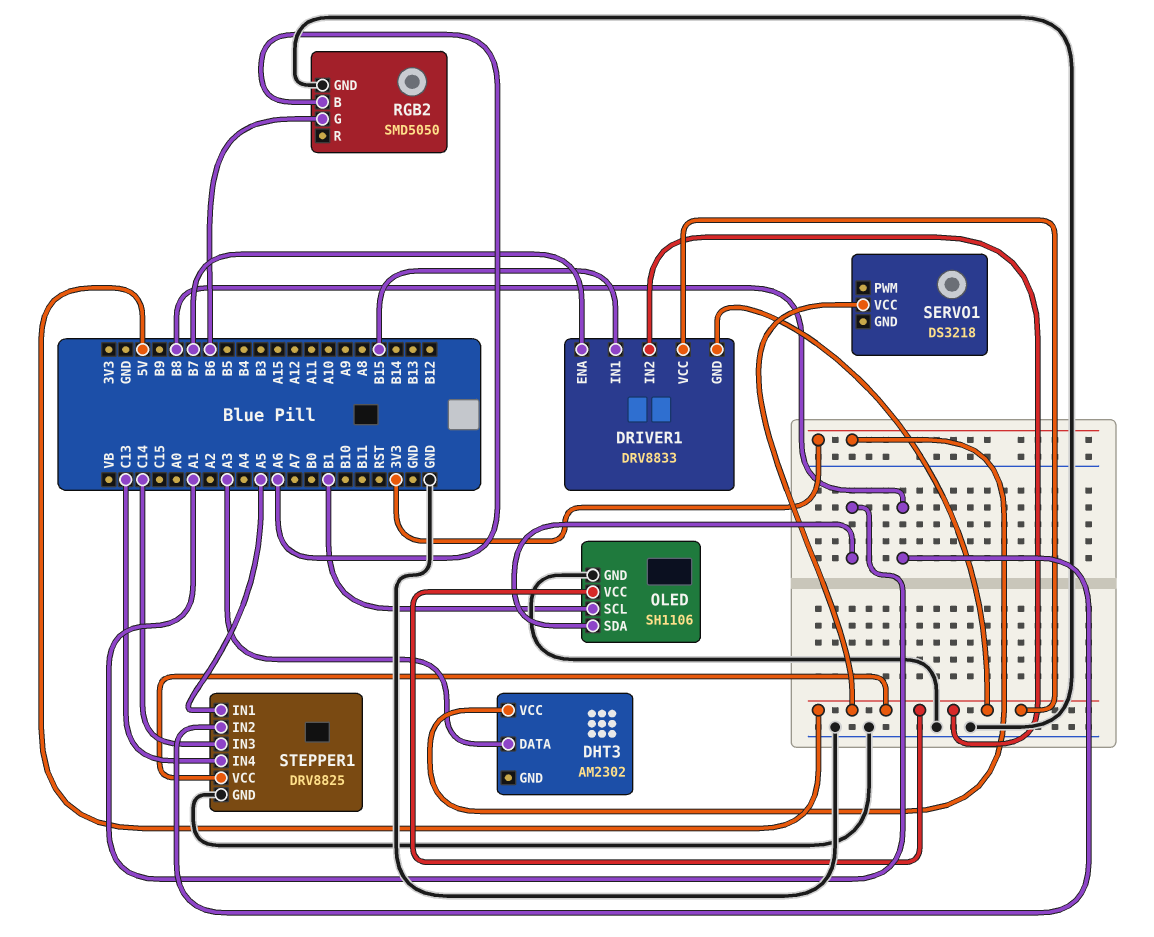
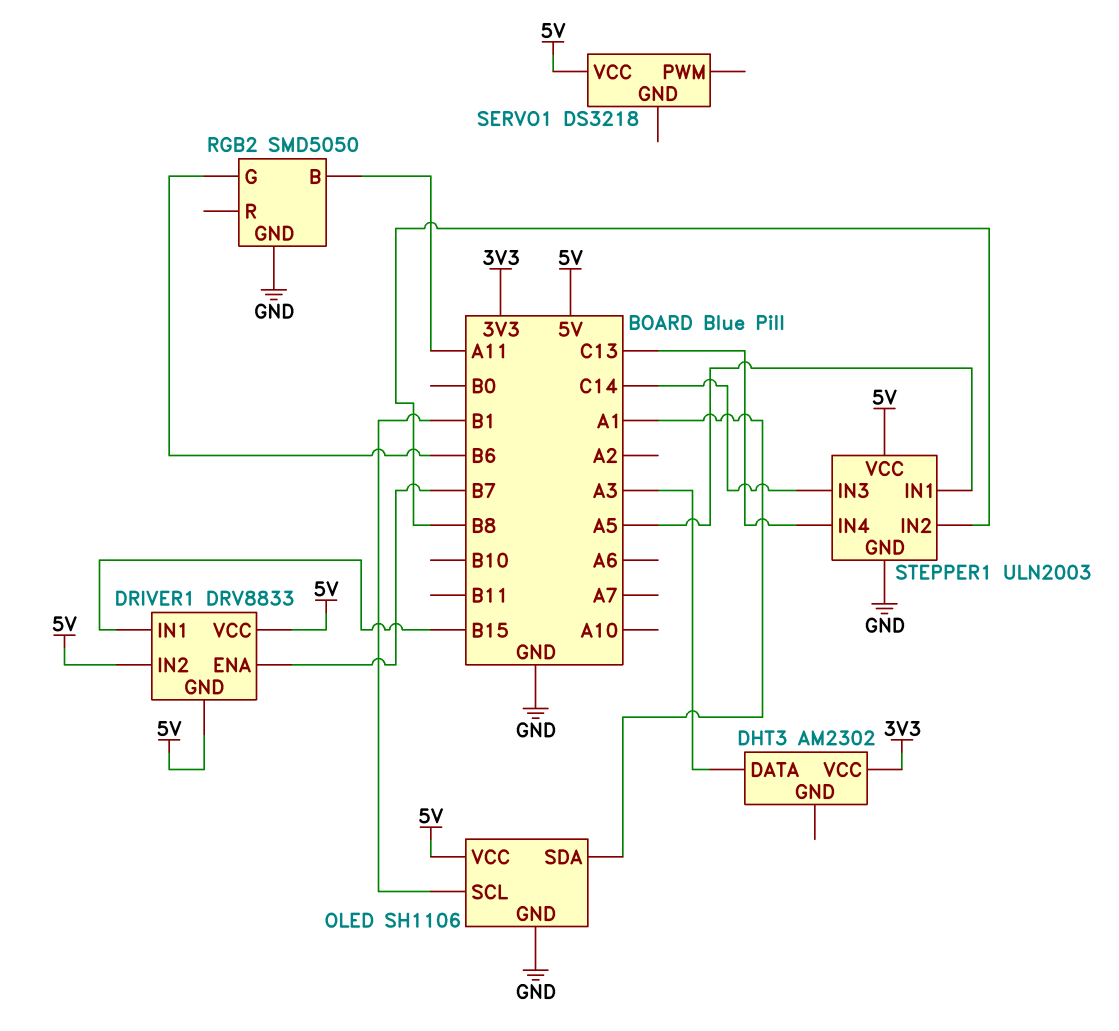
RGB2 pin B: A6 -> A11
STEPPER1: DRV8825 -> ULN2003

